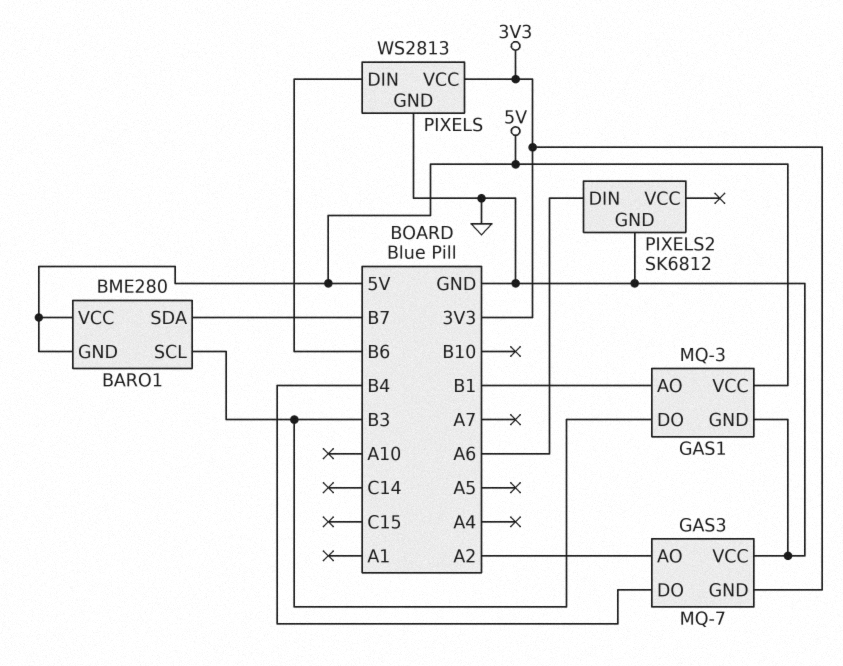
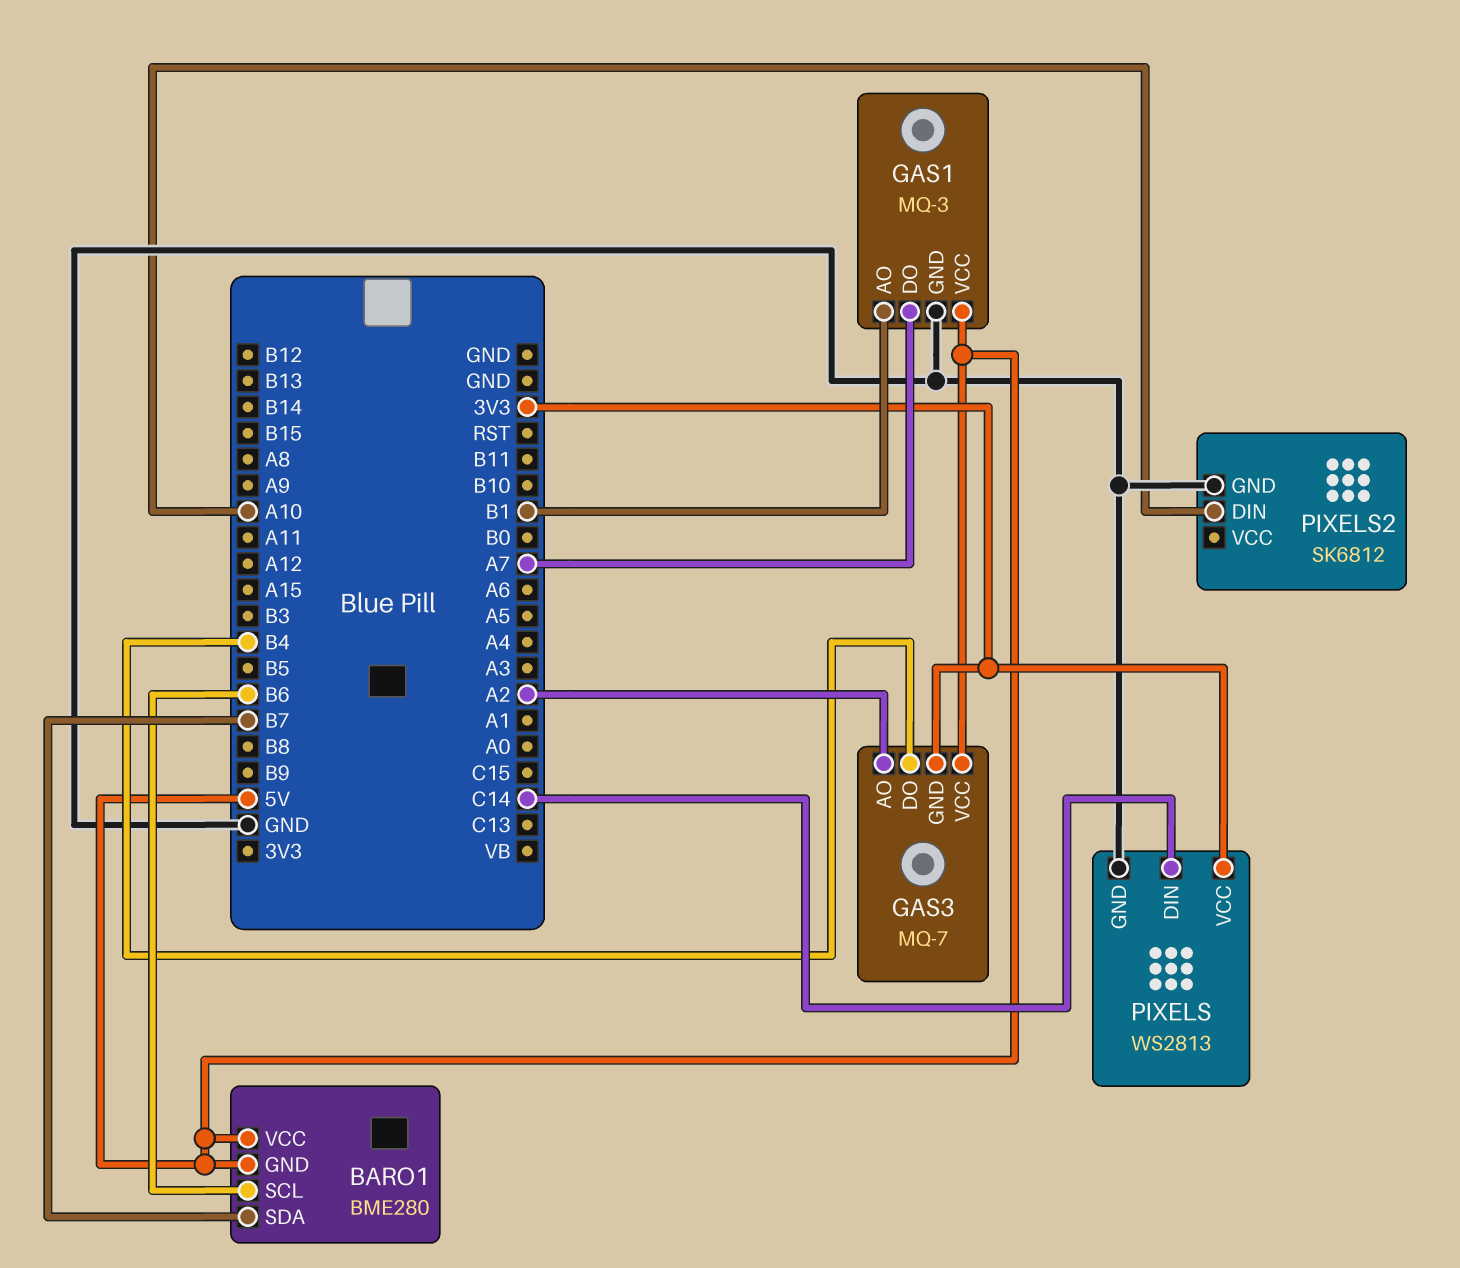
BARO1 pin SCL: B3 -> B6
GAS1 pin DO: B3 -> A7
GAS3 pin VCC: GND -> 5V
PIXELS pin DIN: B6 -> C14
PIXELS2 pin DIN: A6 -> A10

